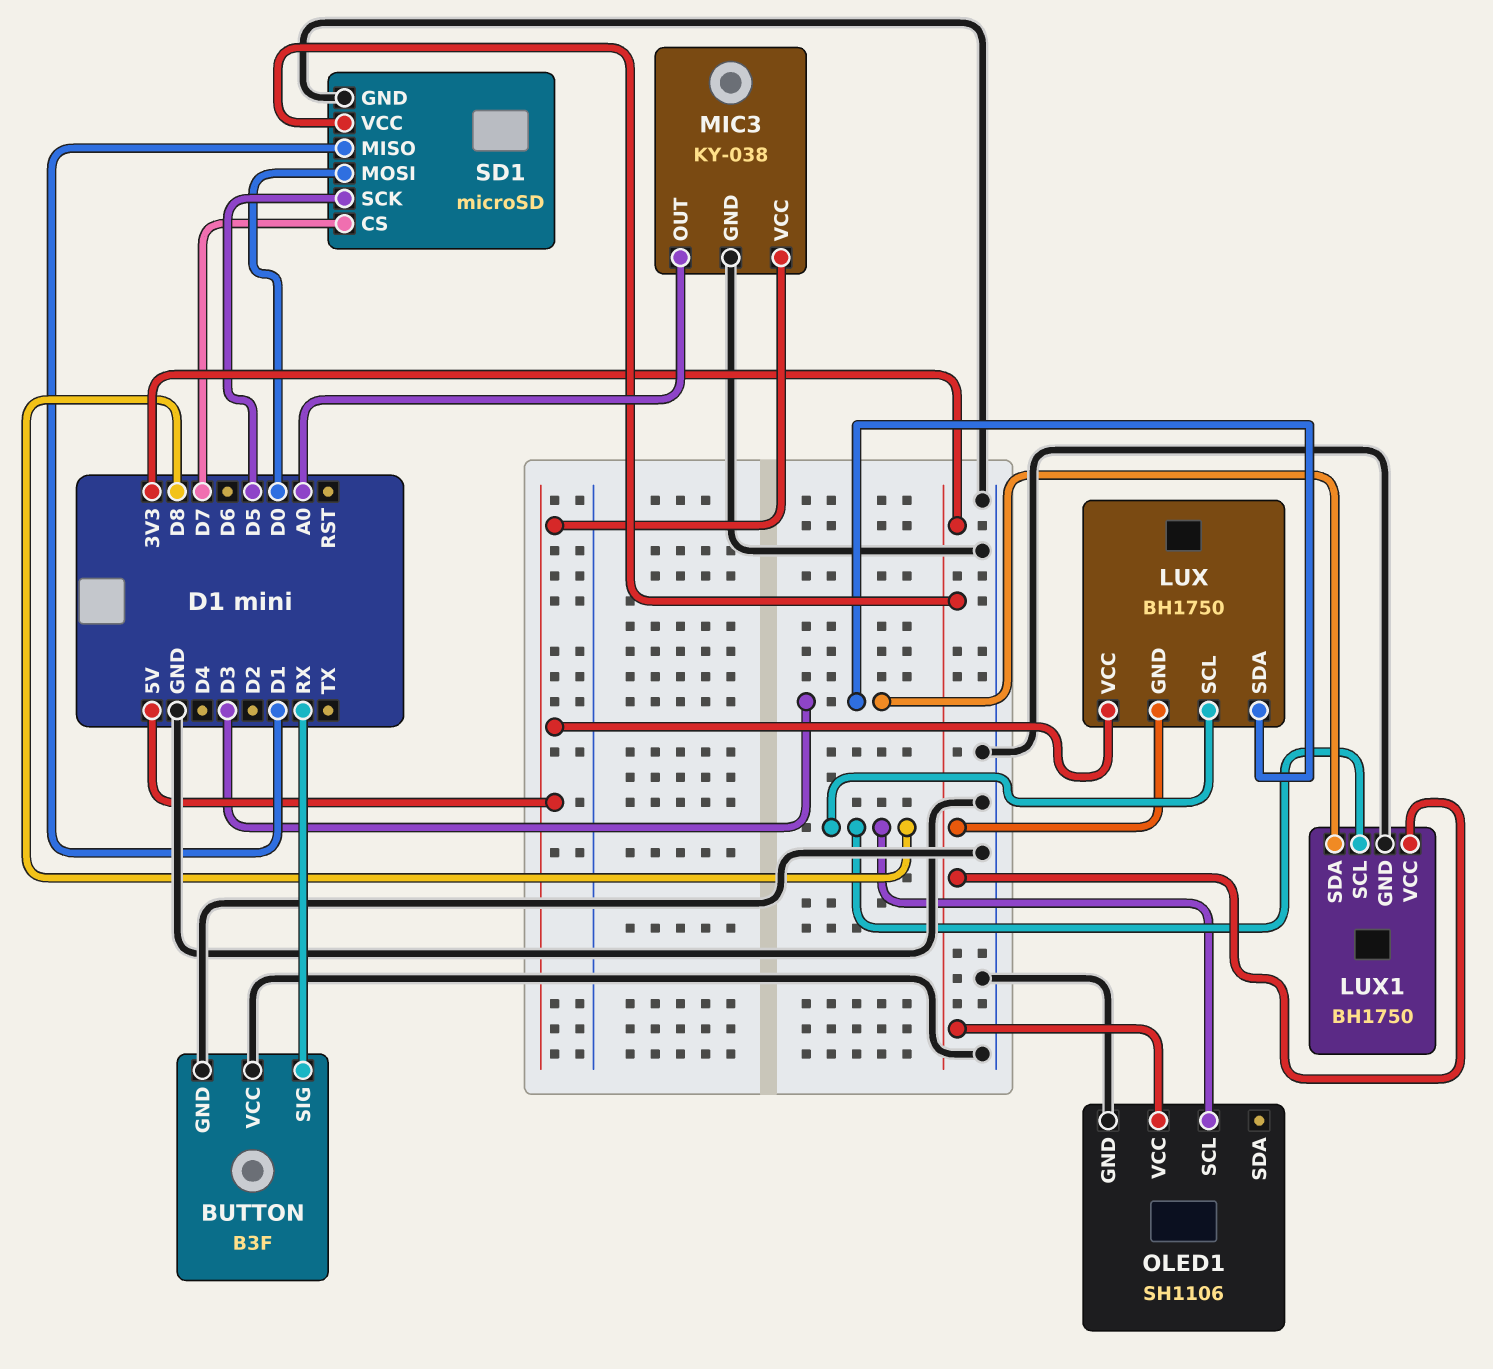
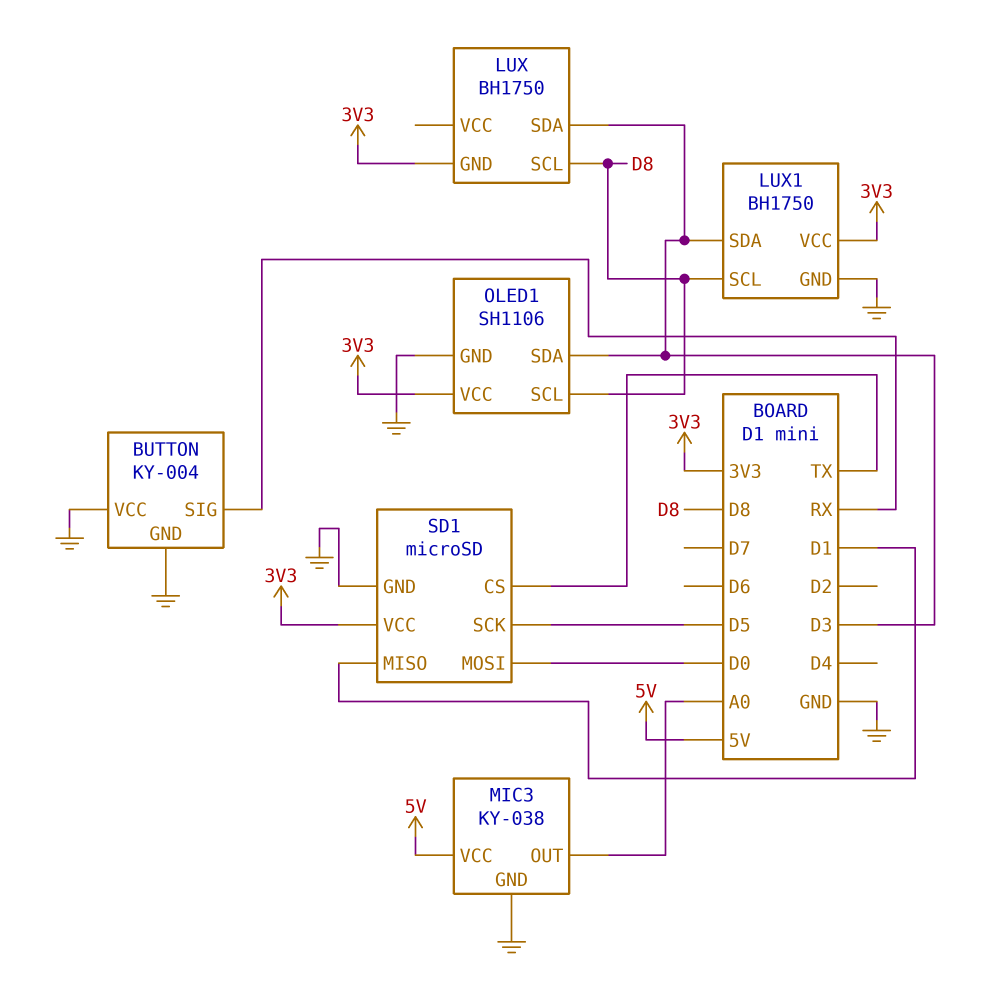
BUTTON: B3F -> KY-004
LUX pin VCC: 5V -> none
OLED1 pin SDA: none -> D3
SD1 pin CS: D7 -> TX

